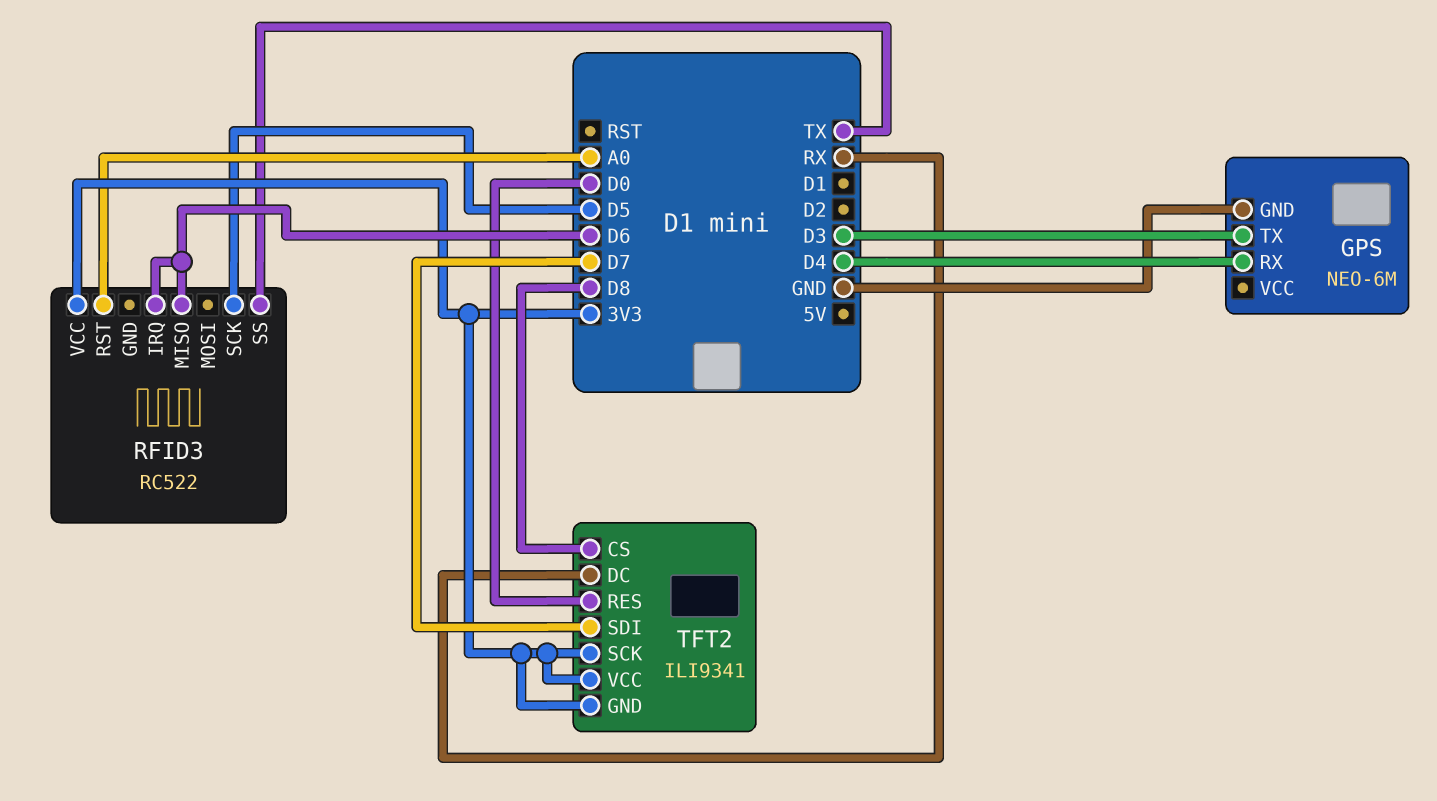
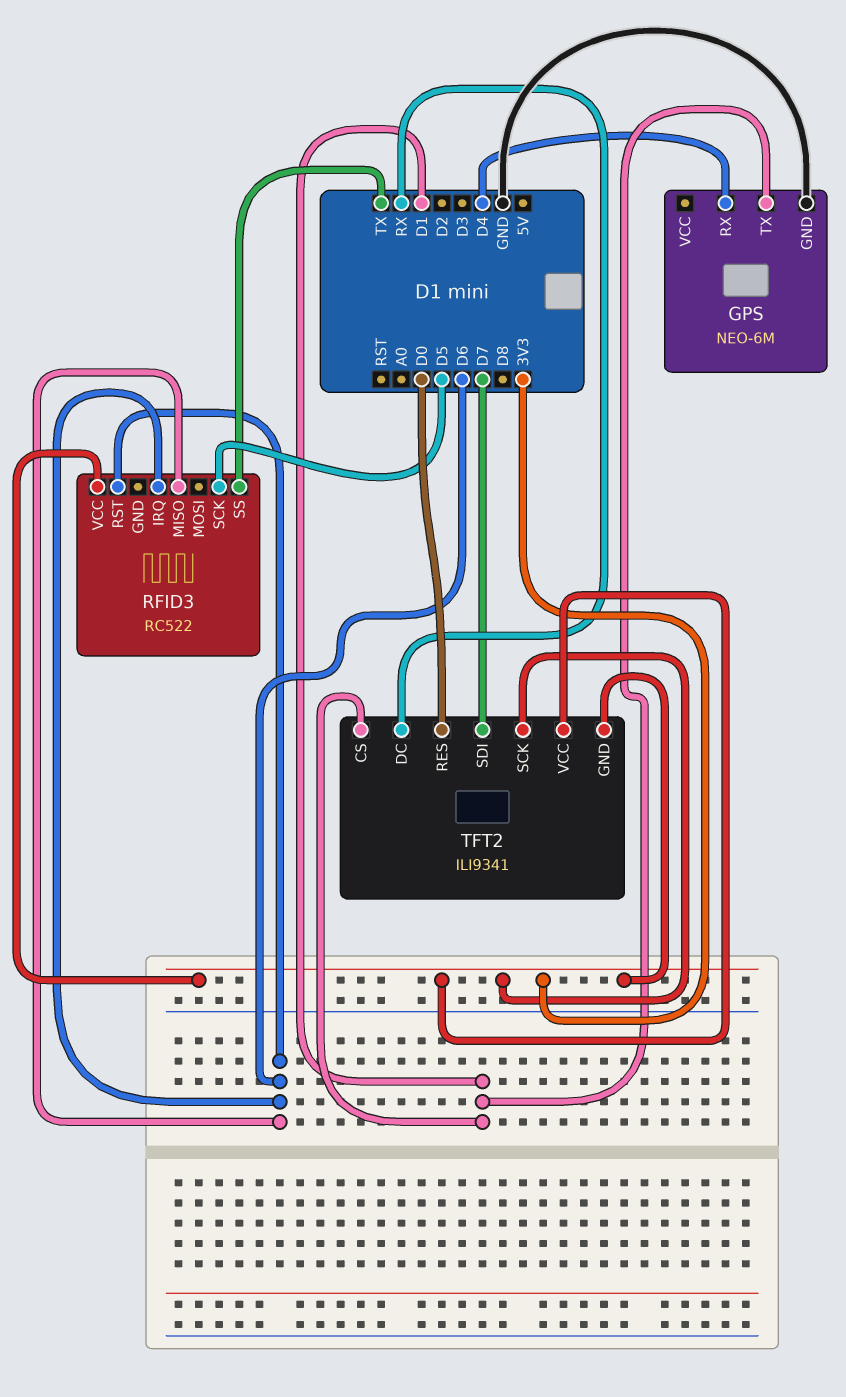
GPS pin TX: D3 -> D1
RFID3 pin RST: A0 -> D6
TFT2 pin CS: D8 -> D1

